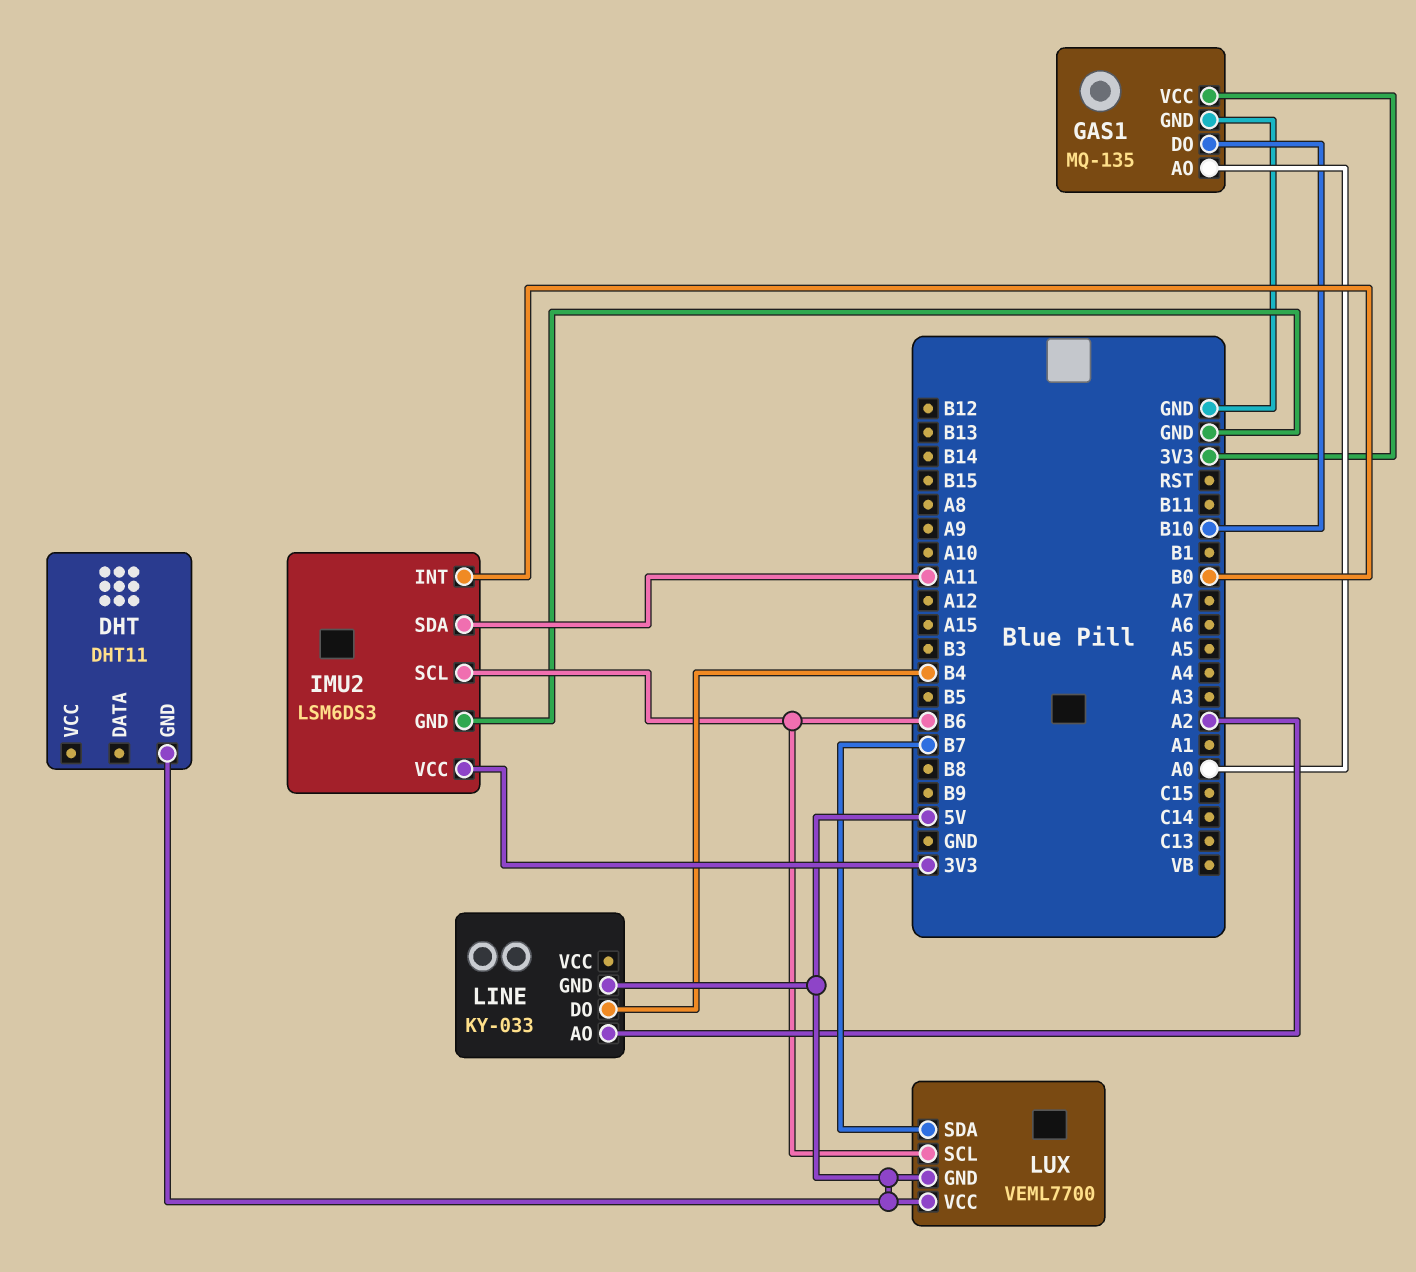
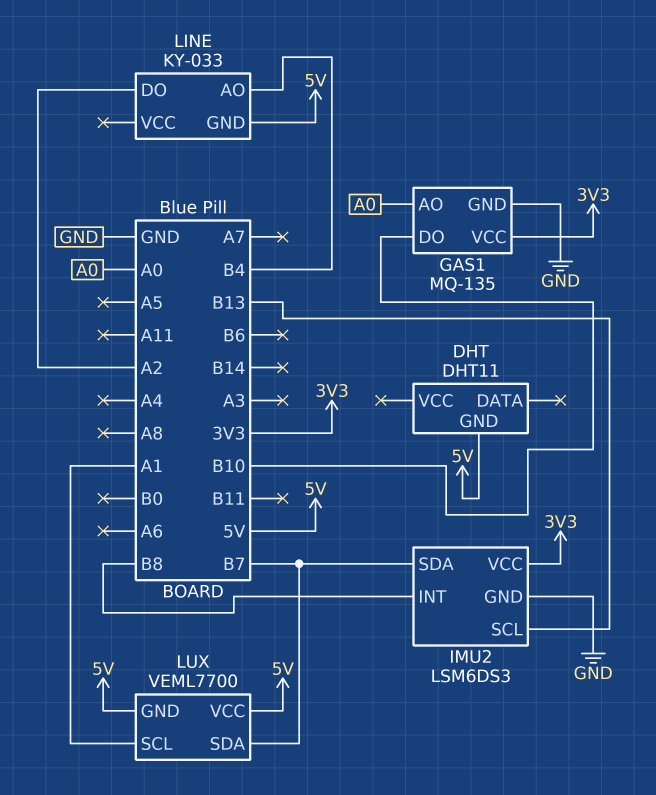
IMU2 pin INT: B0 -> B8
IMU2 pin SCL: B6 -> B13
IMU2 pin SDA: A11 -> B7
LINE pin AO: A2 -> B4
LINE pin DO: B4 -> A2
LUX pin SCL: B6 -> A1

